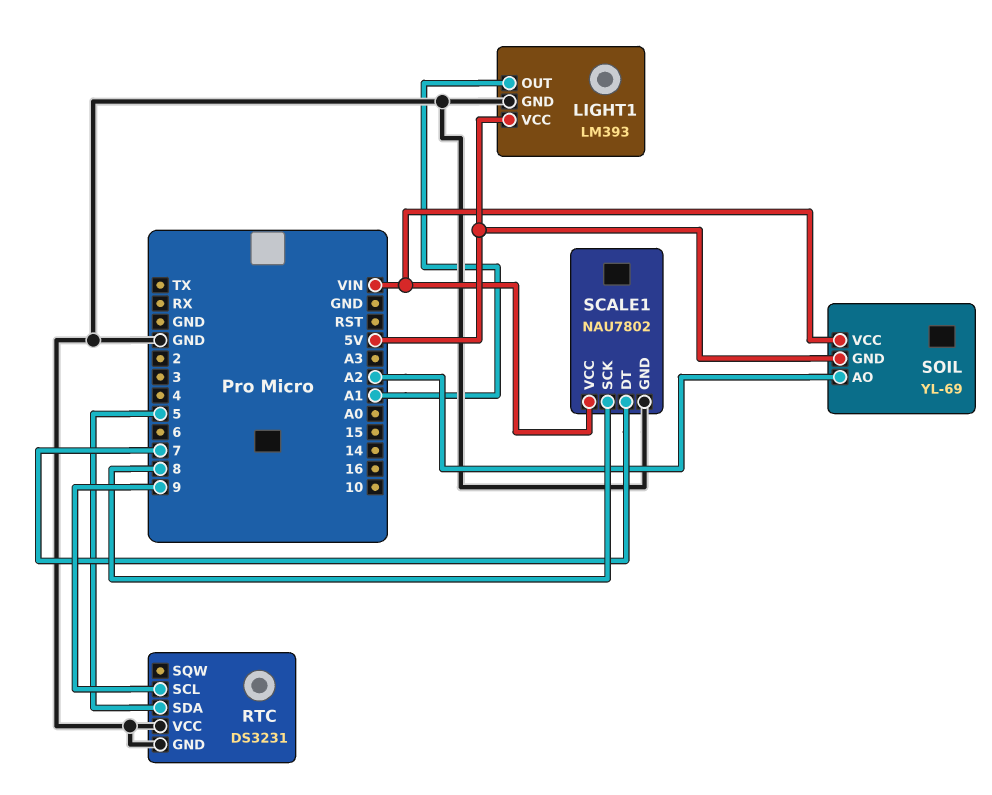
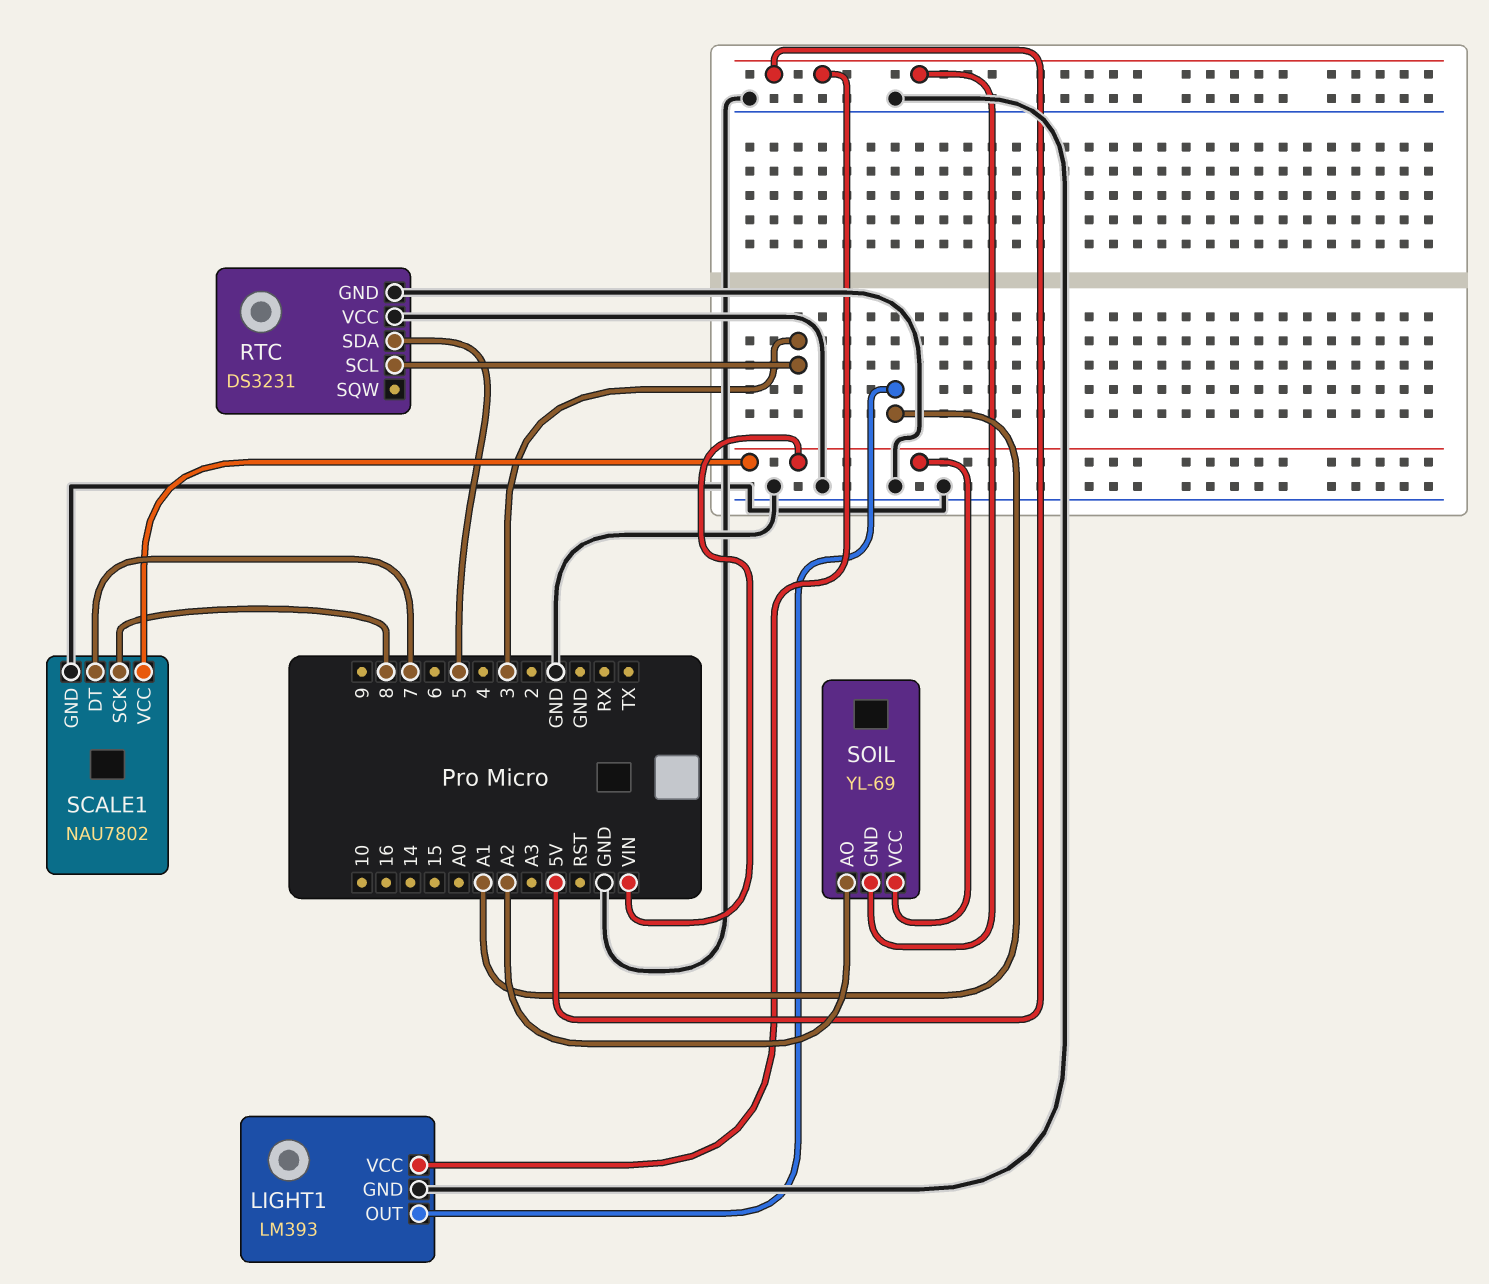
RTC pin SCL: 9 -> 3

